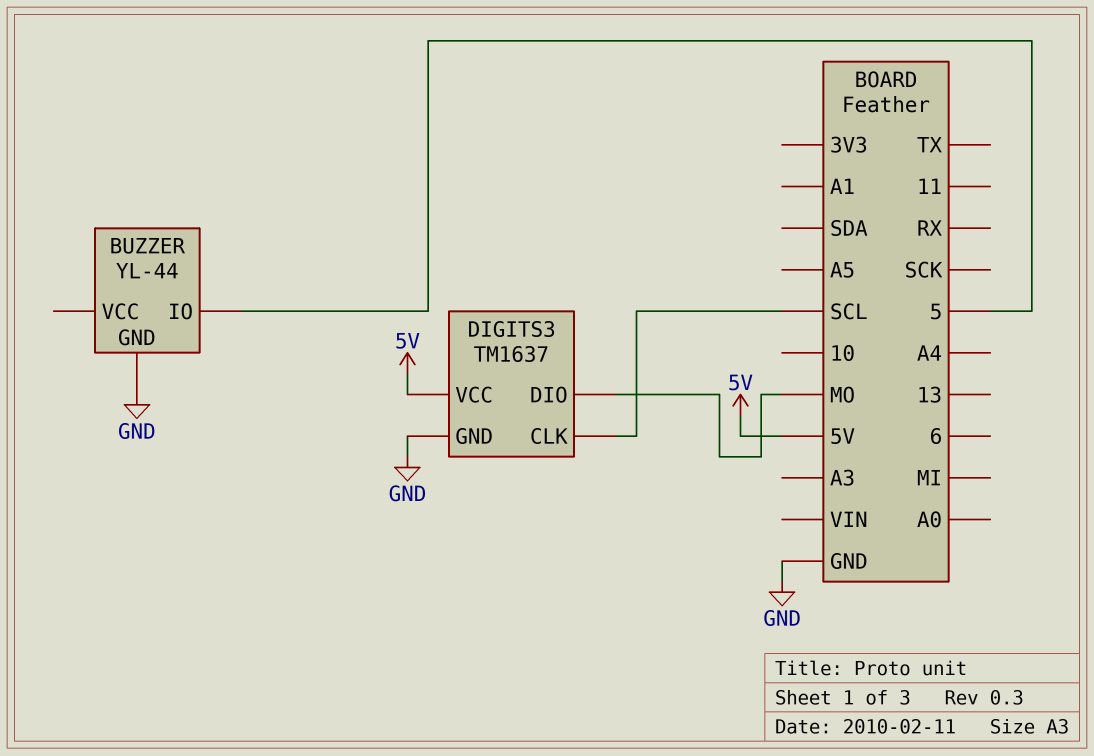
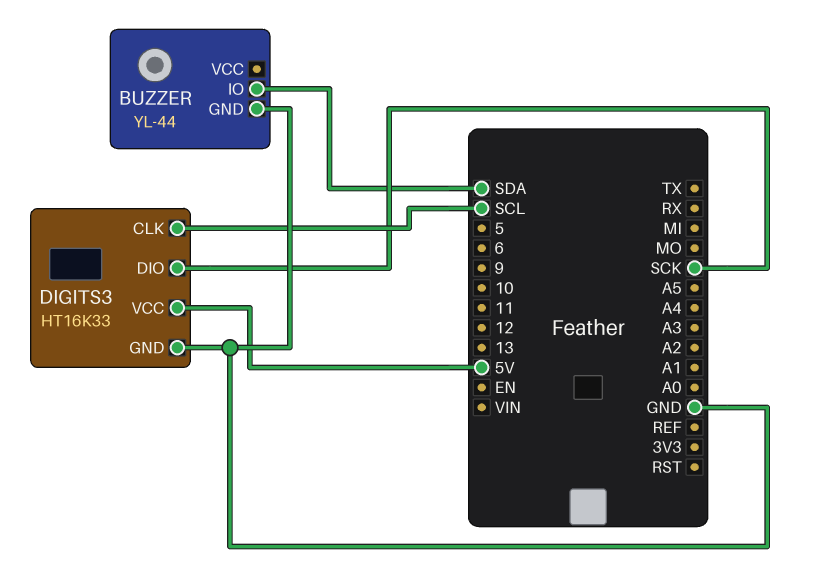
BUZZER pin IO: 5 -> SDA
DIGITS3: TM1637 -> HT16K33
DIGITS3 pin DIO: MO -> SCK

